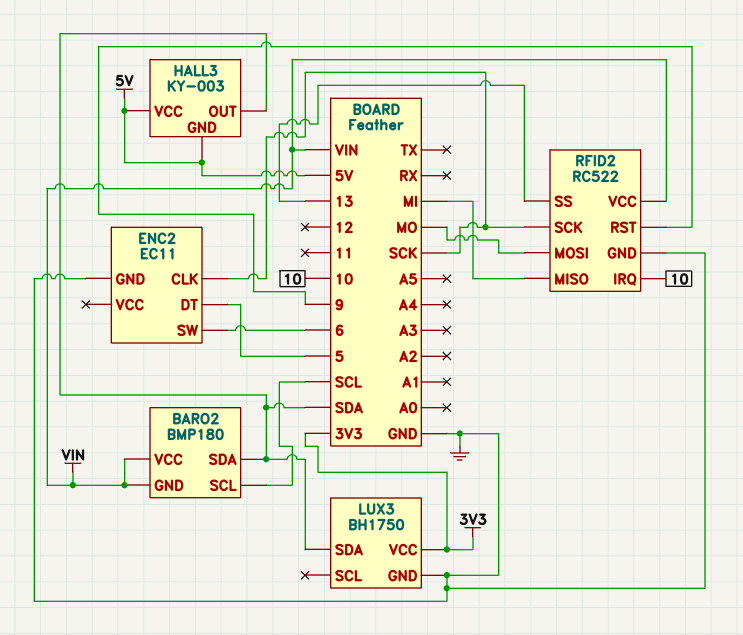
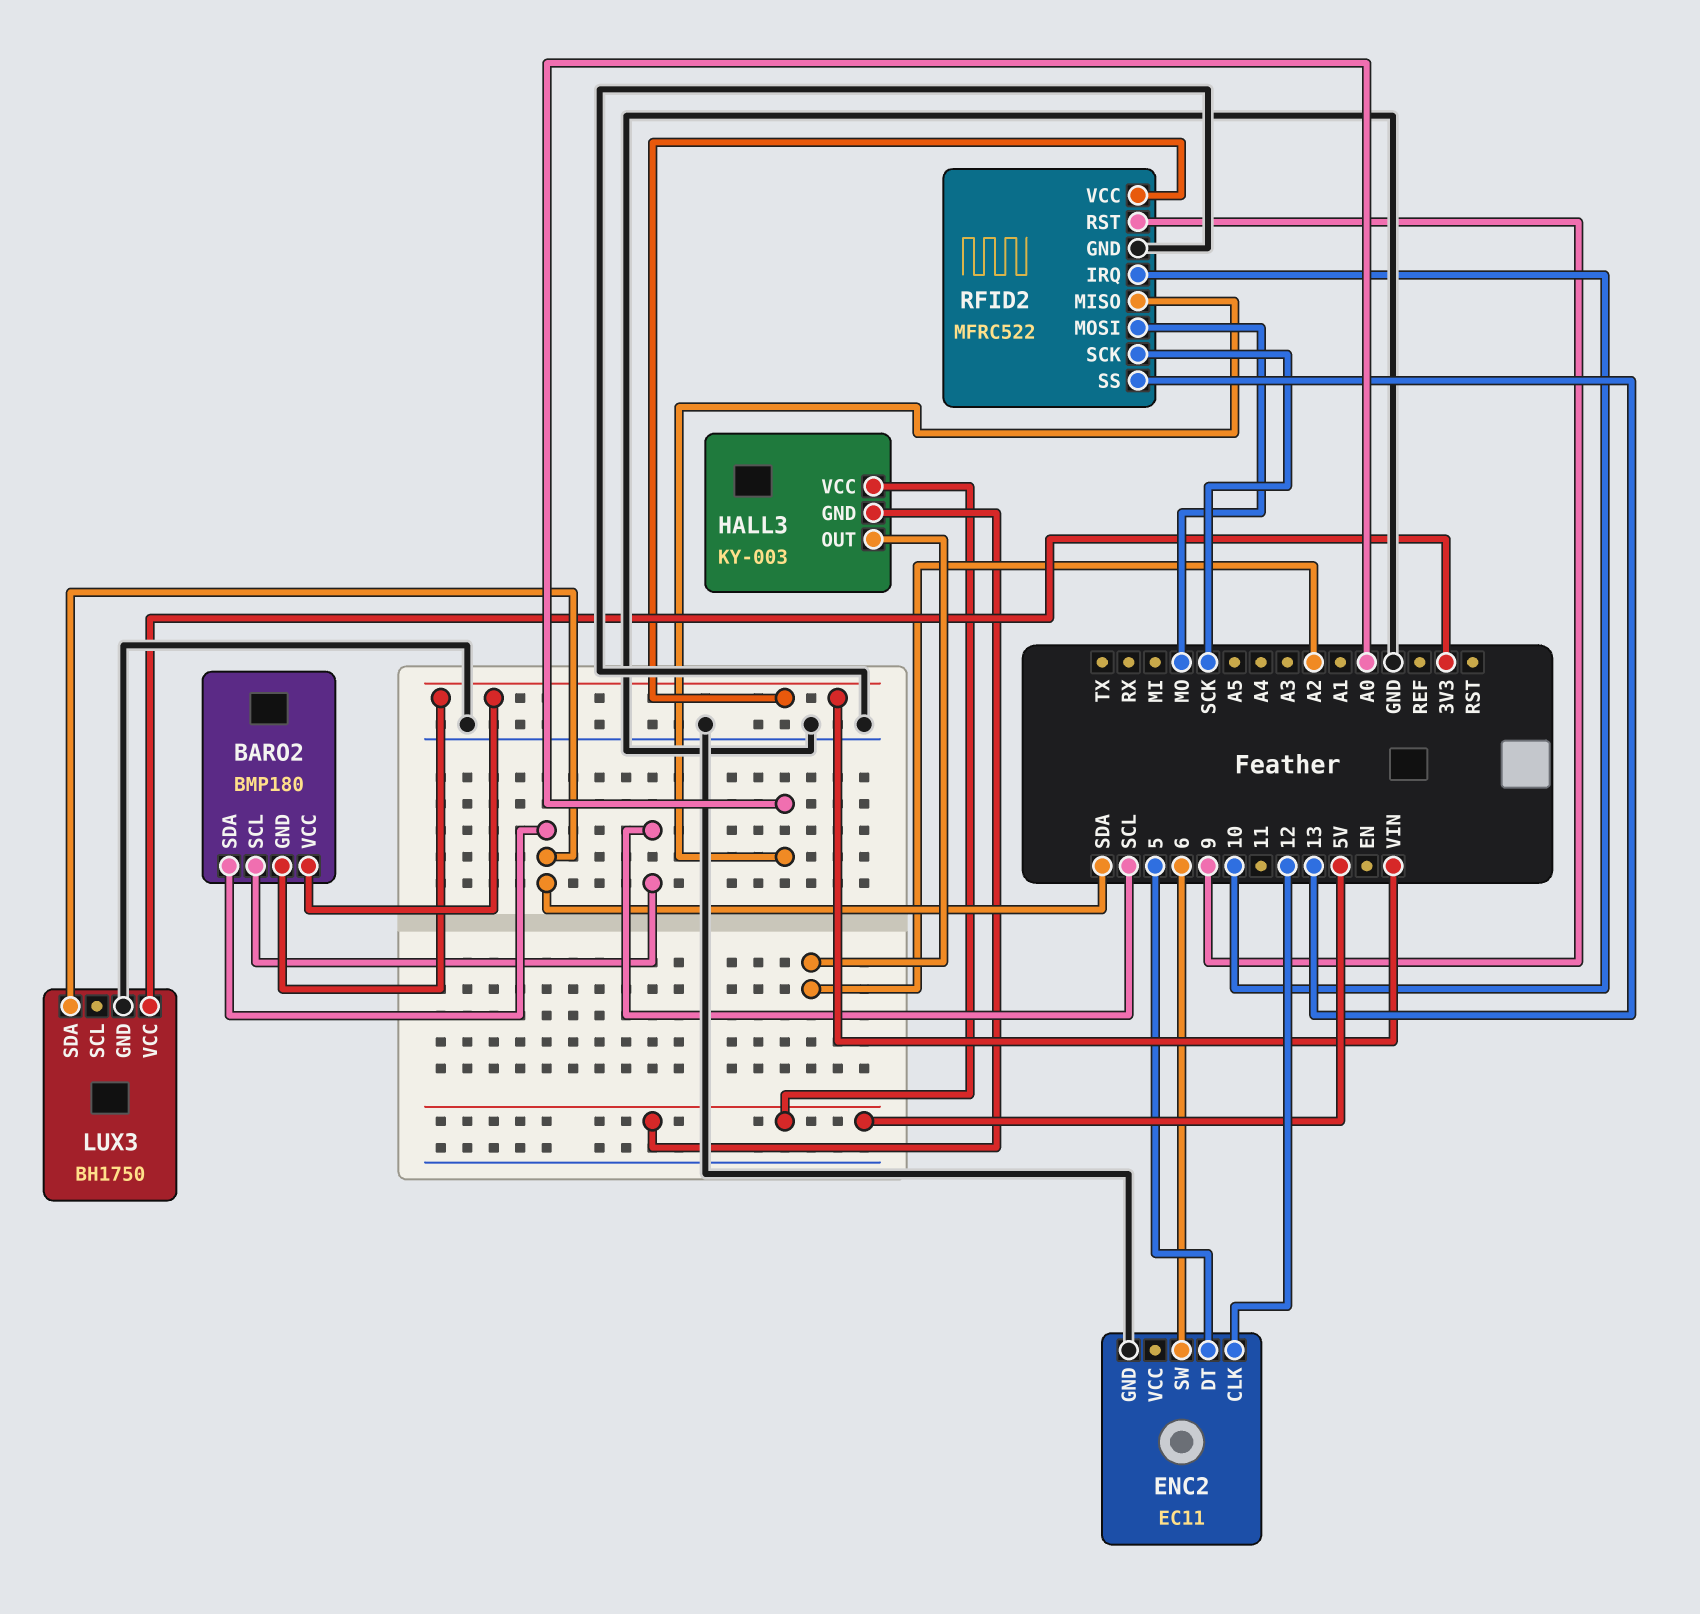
ENC2 pin CLK: SCK -> 12
HALL3 pin OUT: SDA -> A2
RFID2: RC522 -> MFRC522
RFID2 pin MISO: MI -> A0

